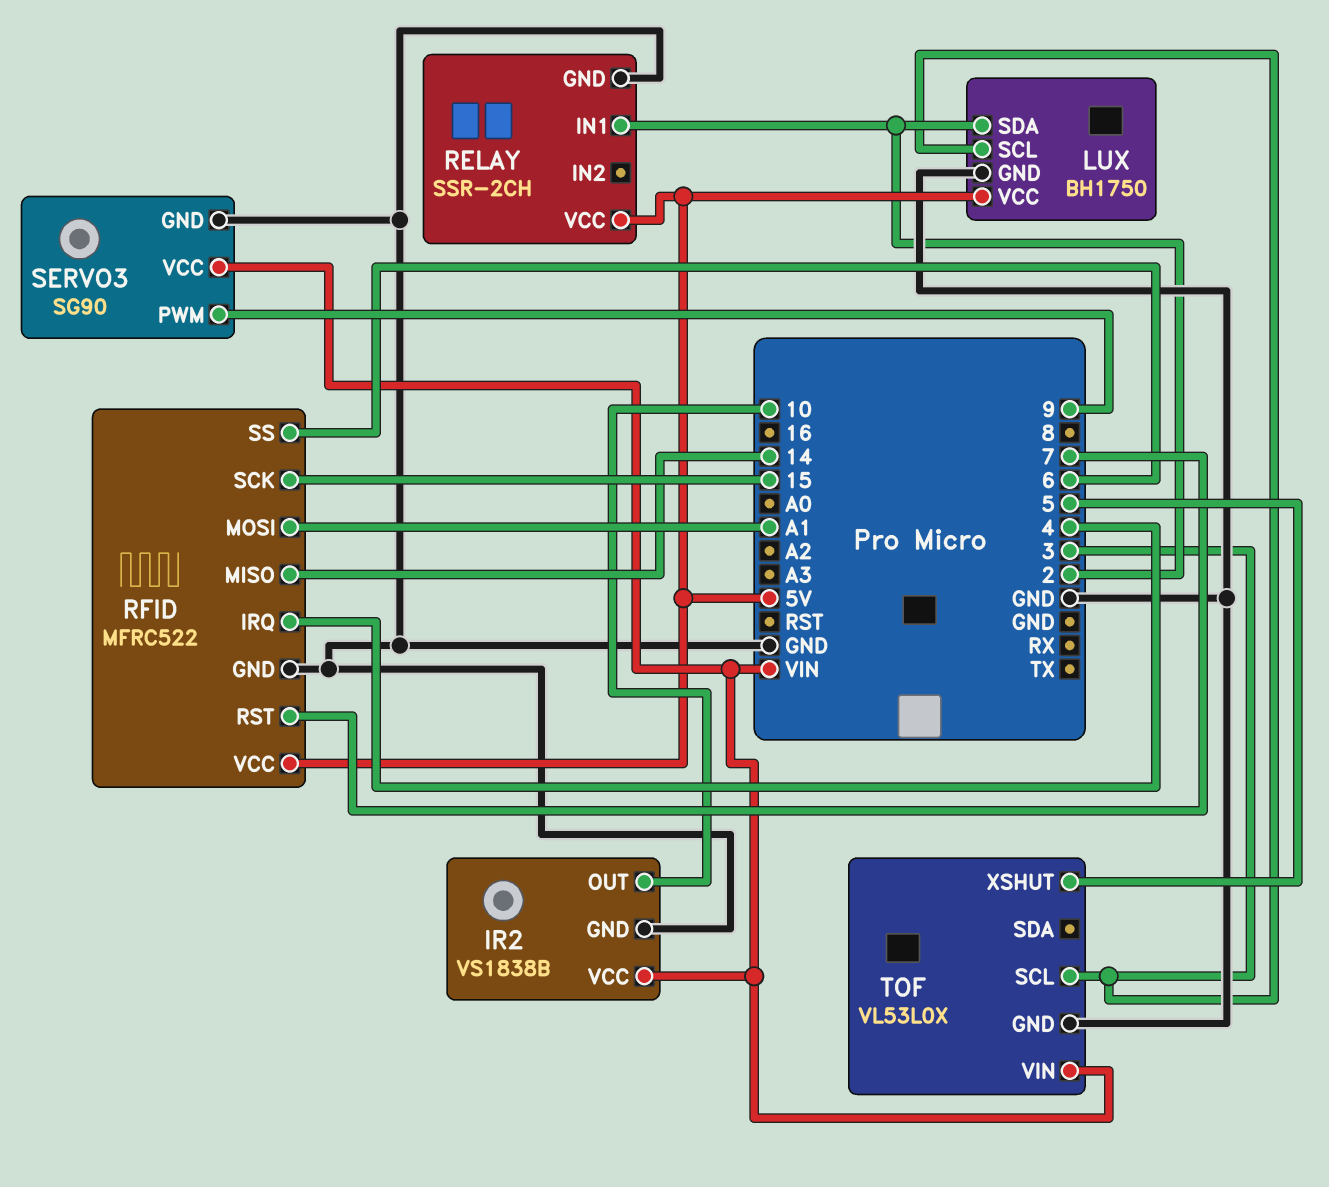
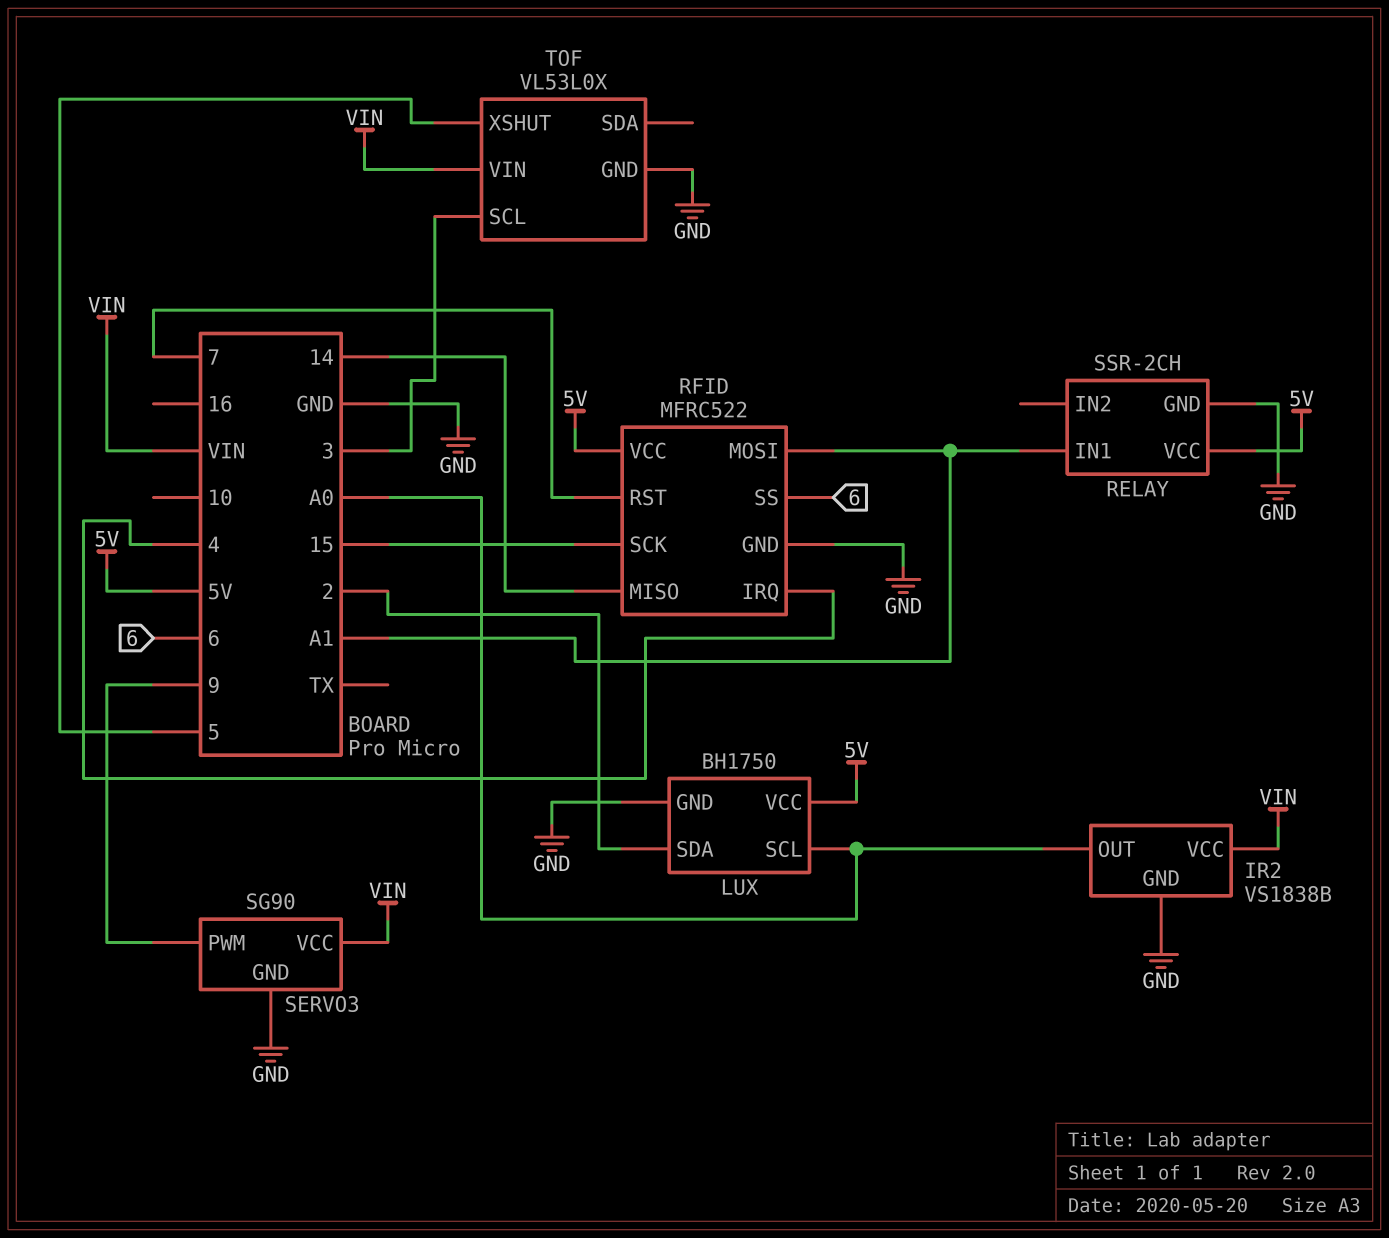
IR2 pin OUT: 10 -> A0
LUX pin SCL: 3 -> A0
RELAY pin IN1: 2 -> A1

